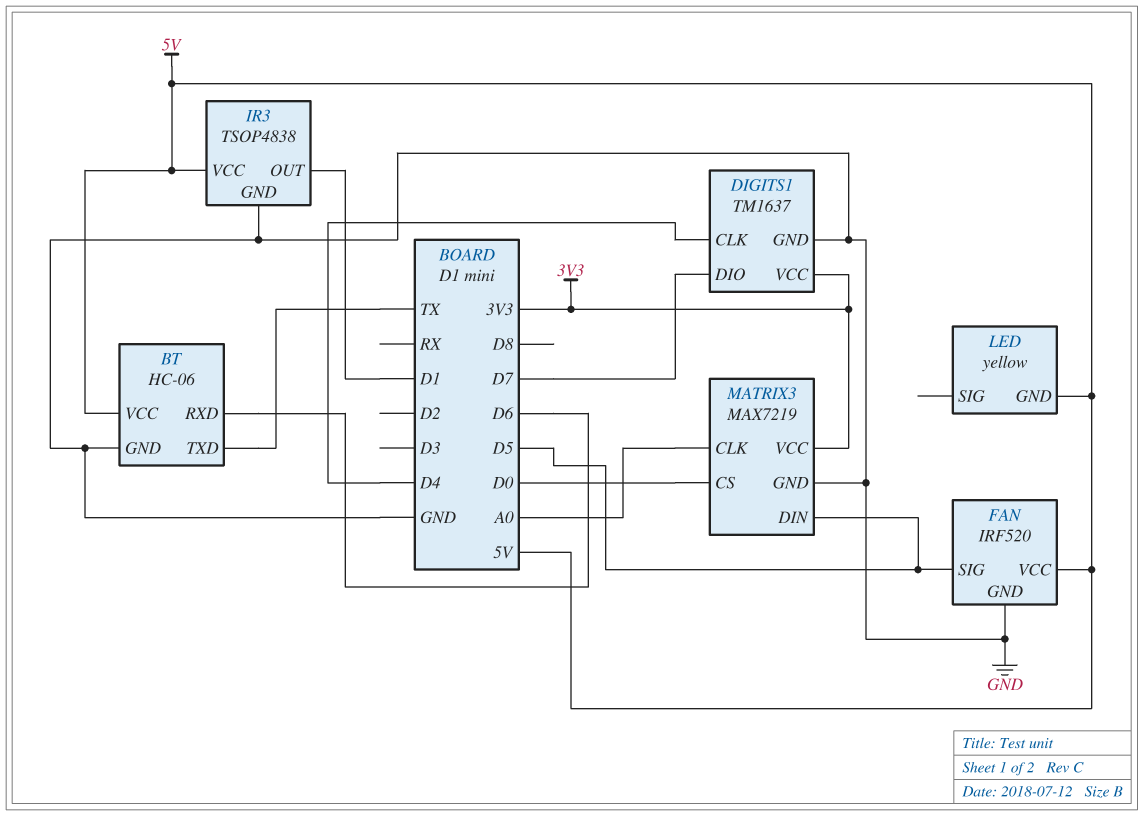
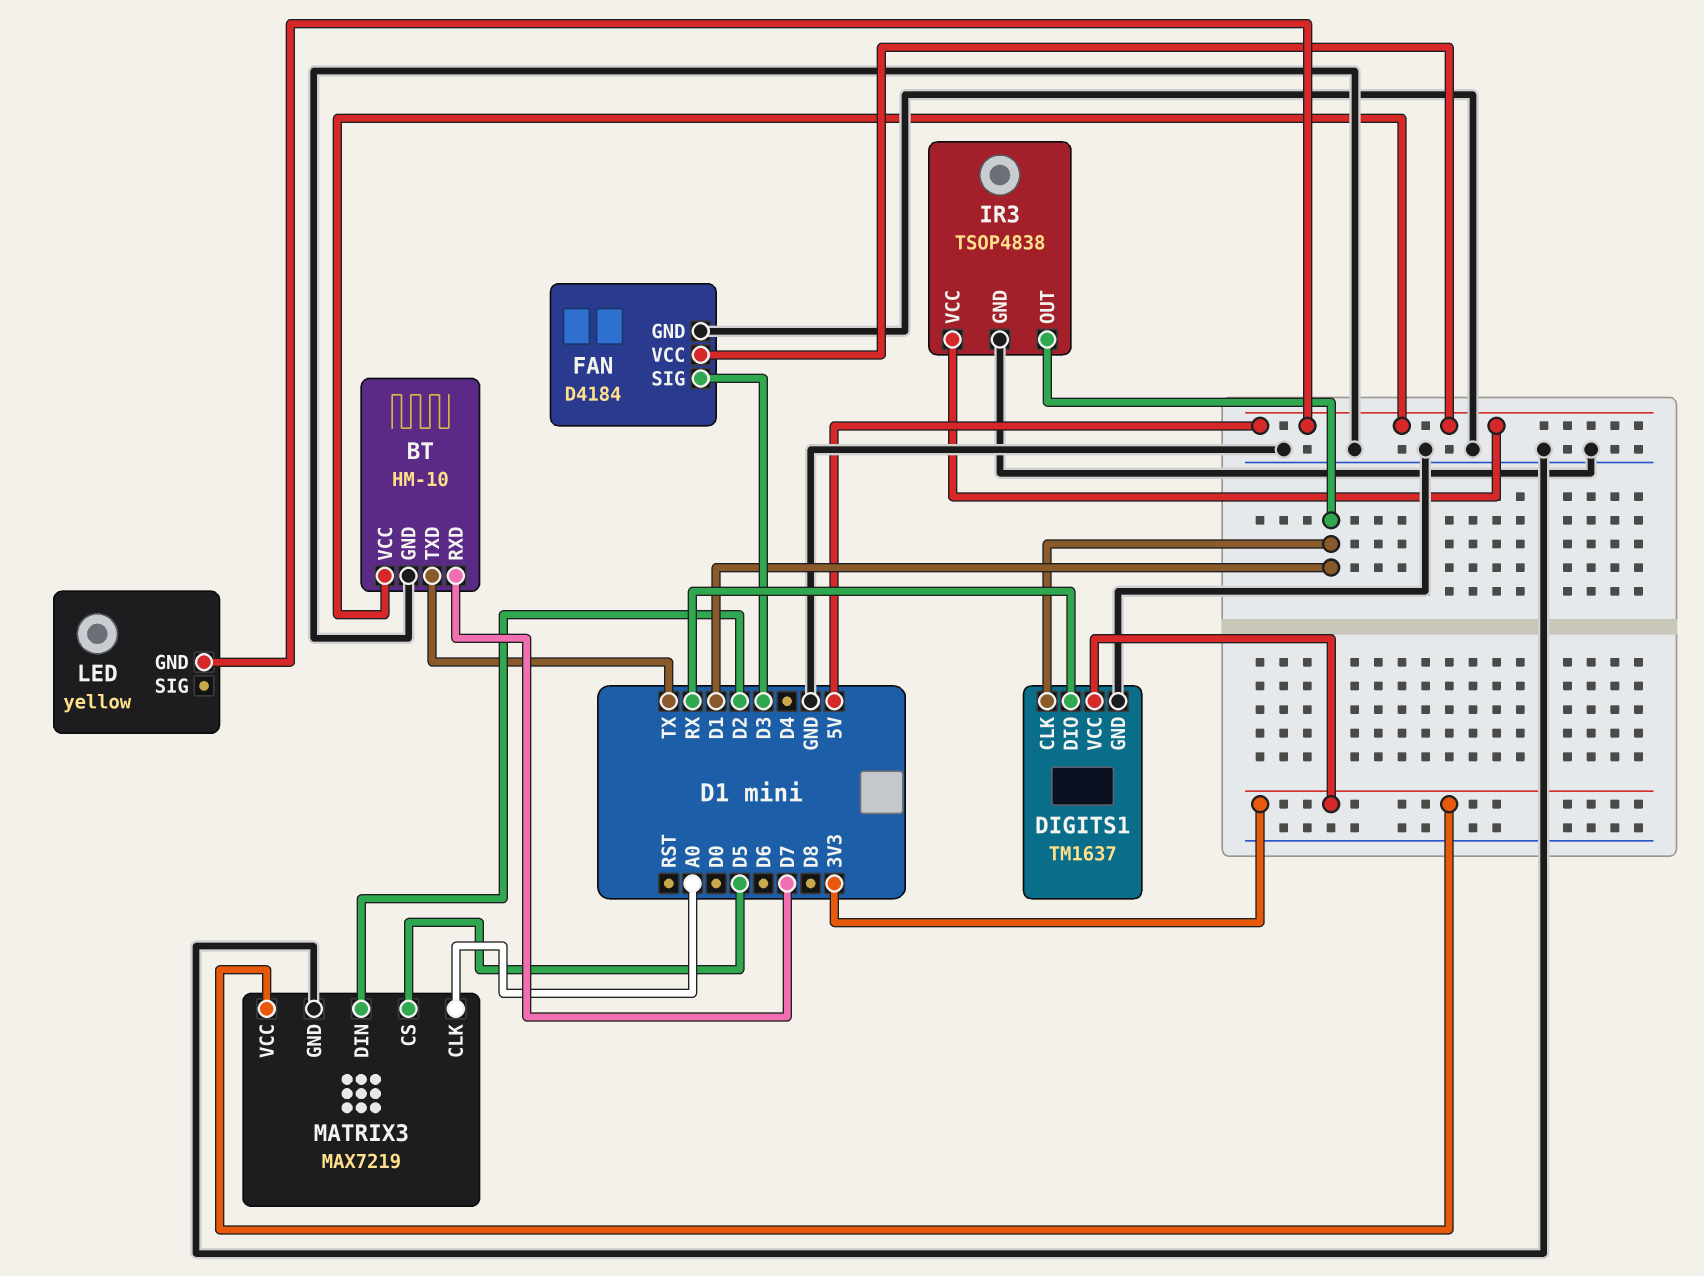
BT: HC-06 -> HM-10
BT pin RXD: D6 -> D7
DIGITS1 pin CLK: D4 -> D1
DIGITS1 pin DIO: D7 -> RX
FAN: IRF520 -> D4184
FAN pin SIG: D5 -> D3
MATRIX3 pin CS: D0 -> D5
MATRIX3 pin DIN: D5 -> D2

